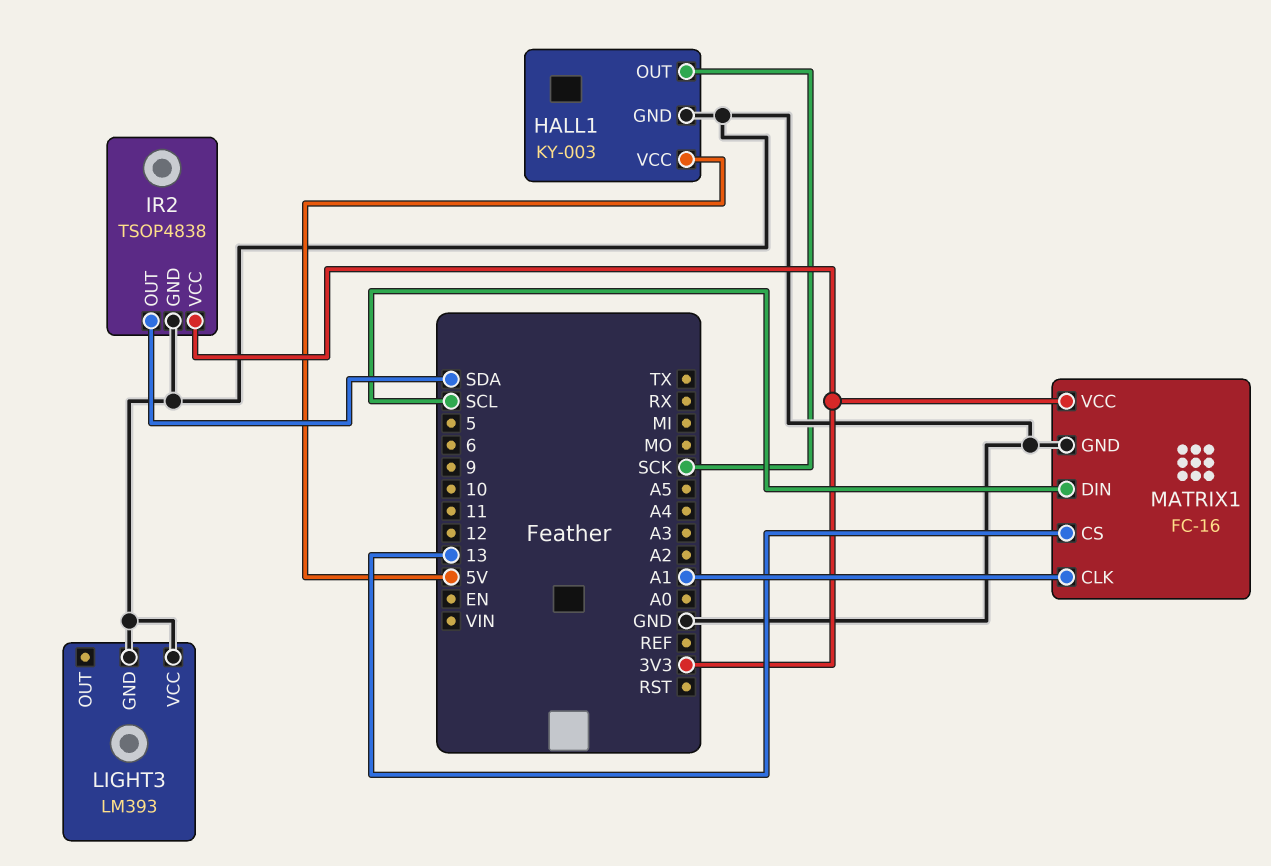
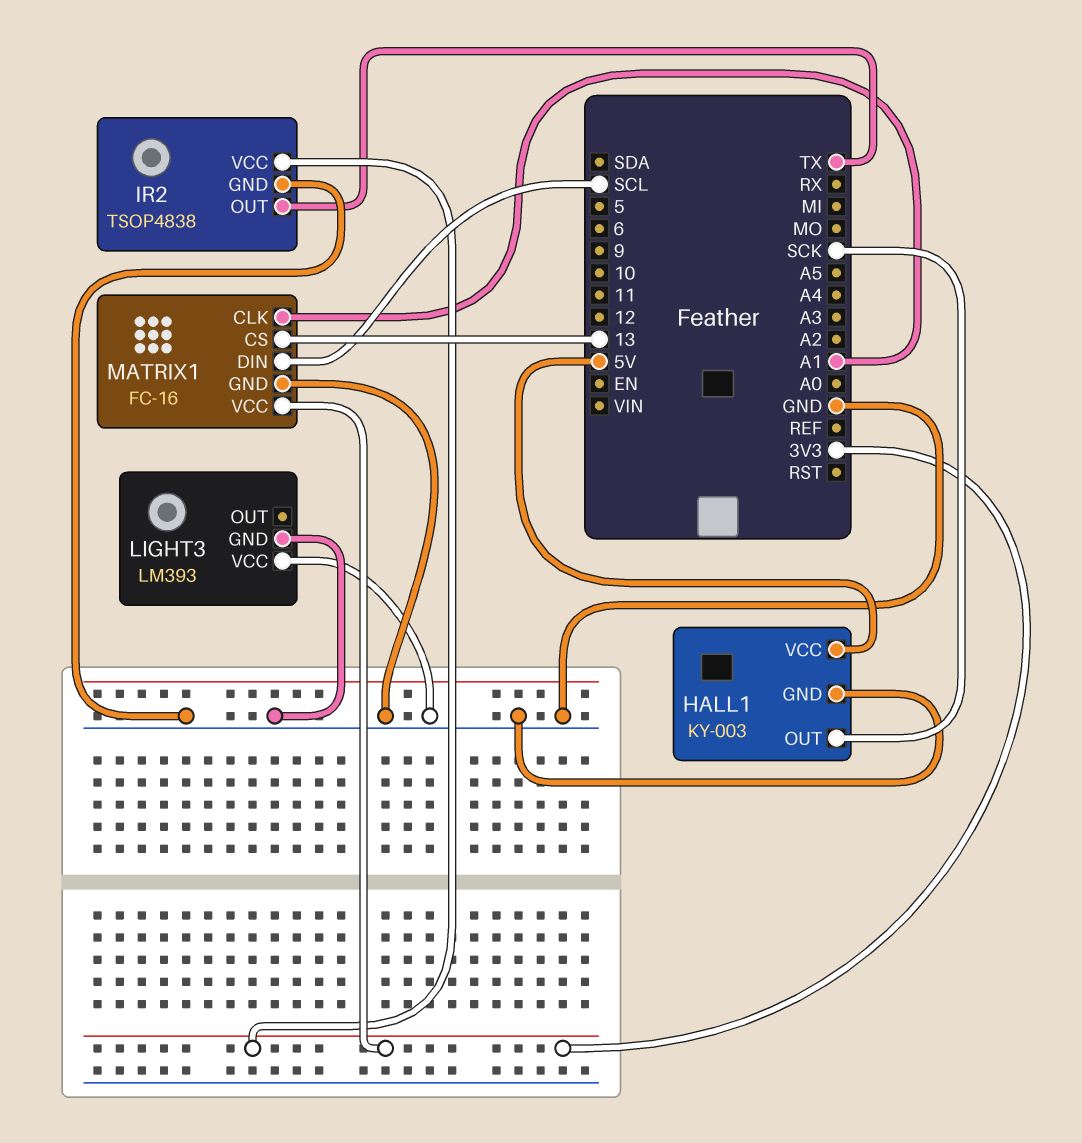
IR2 pin OUT: SDA -> TX

